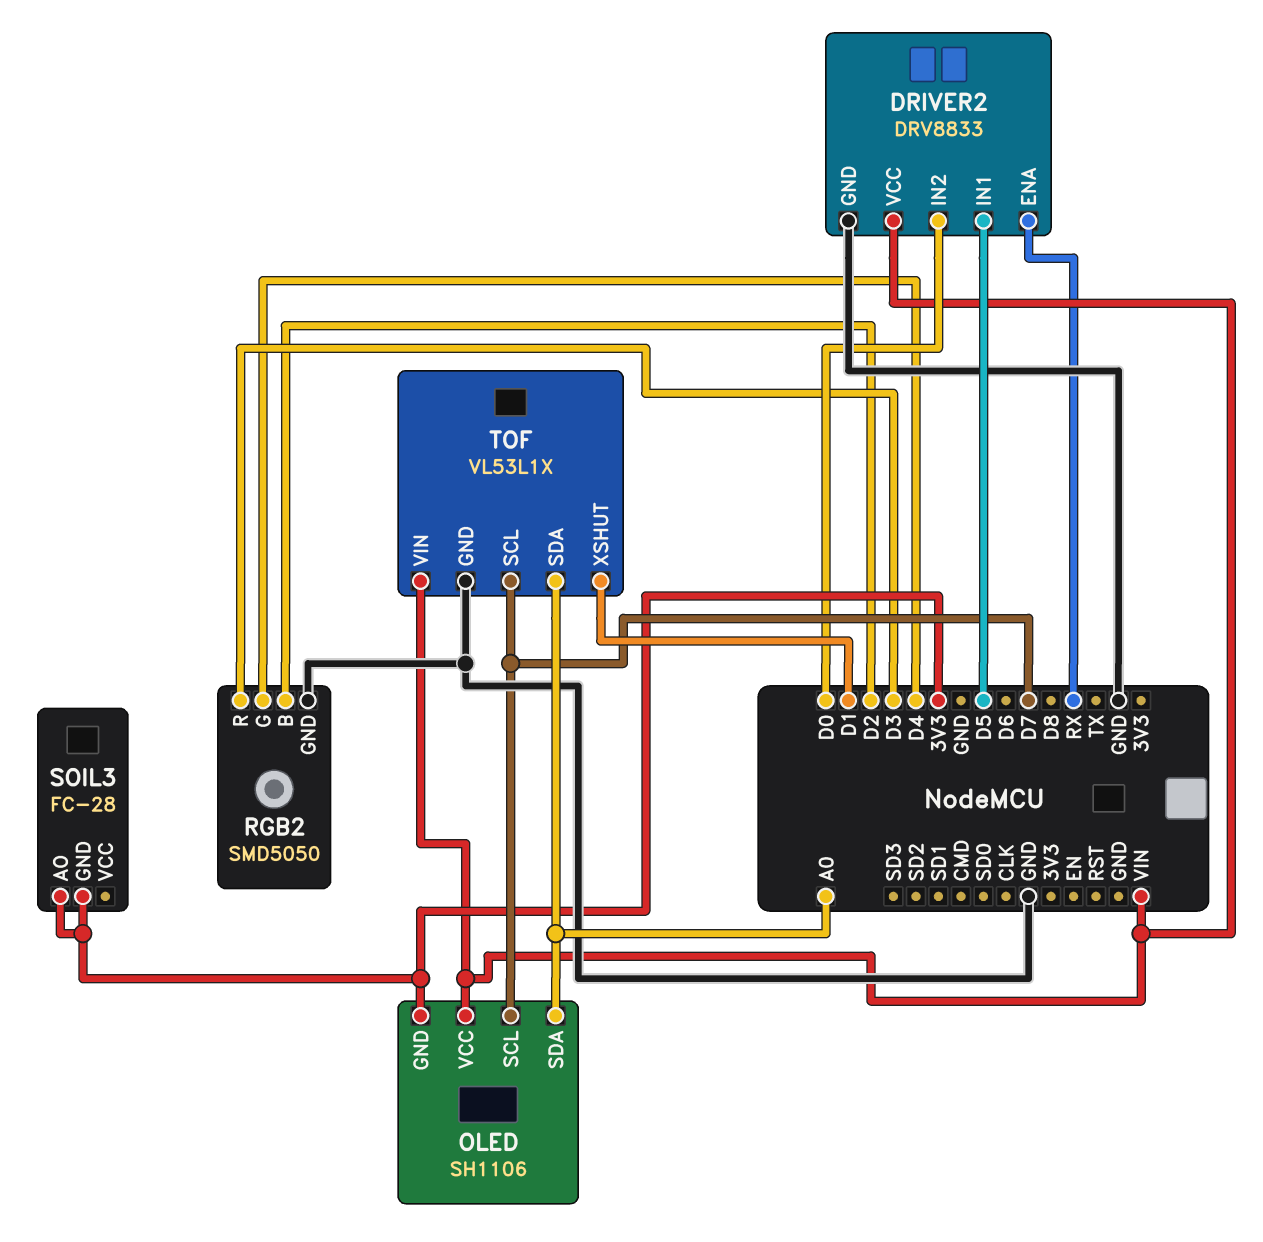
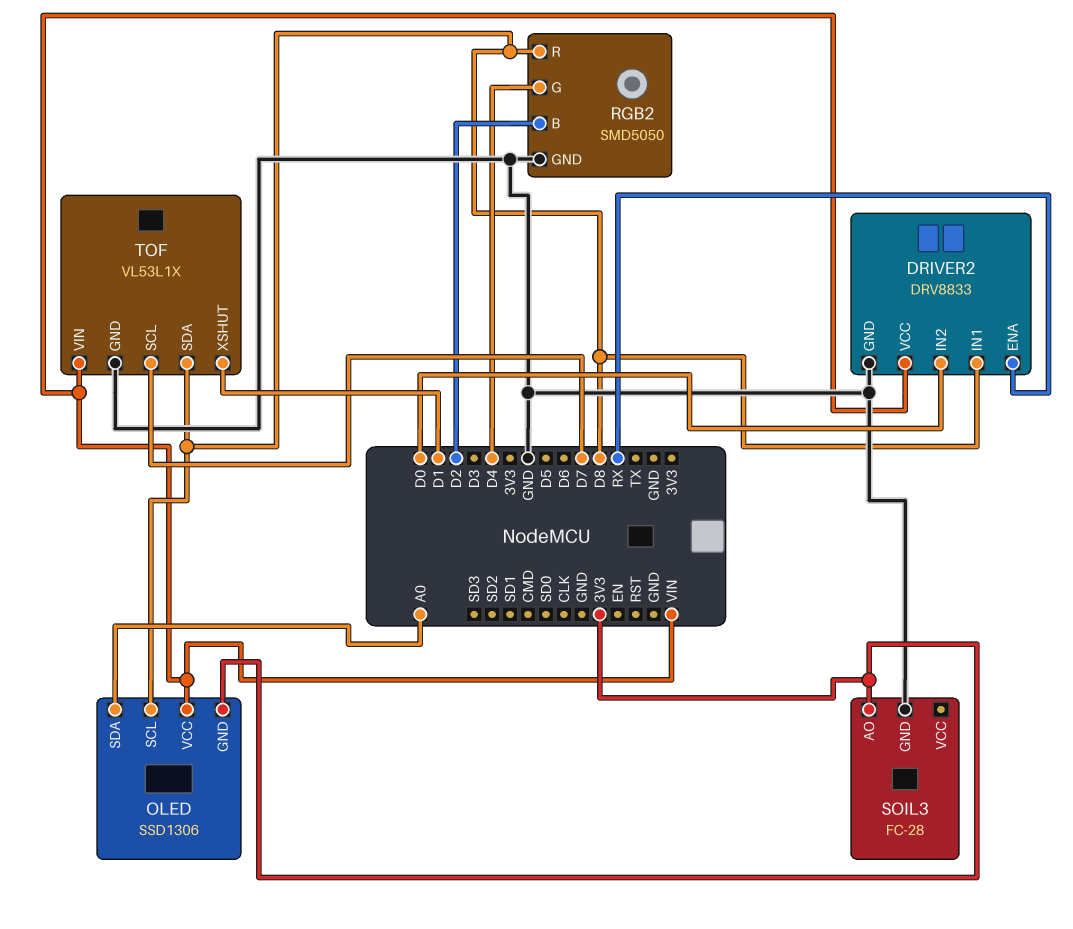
DRIVER2 pin IN1: D5 -> D8
OLED: SH1106 -> SSD1306
OLED pin SCL: D7 -> D8
RGB2 pin R: D3 -> D8
SOIL3 pin GND: 3V3 -> GND
TOF pin SDA: A0 -> D8

